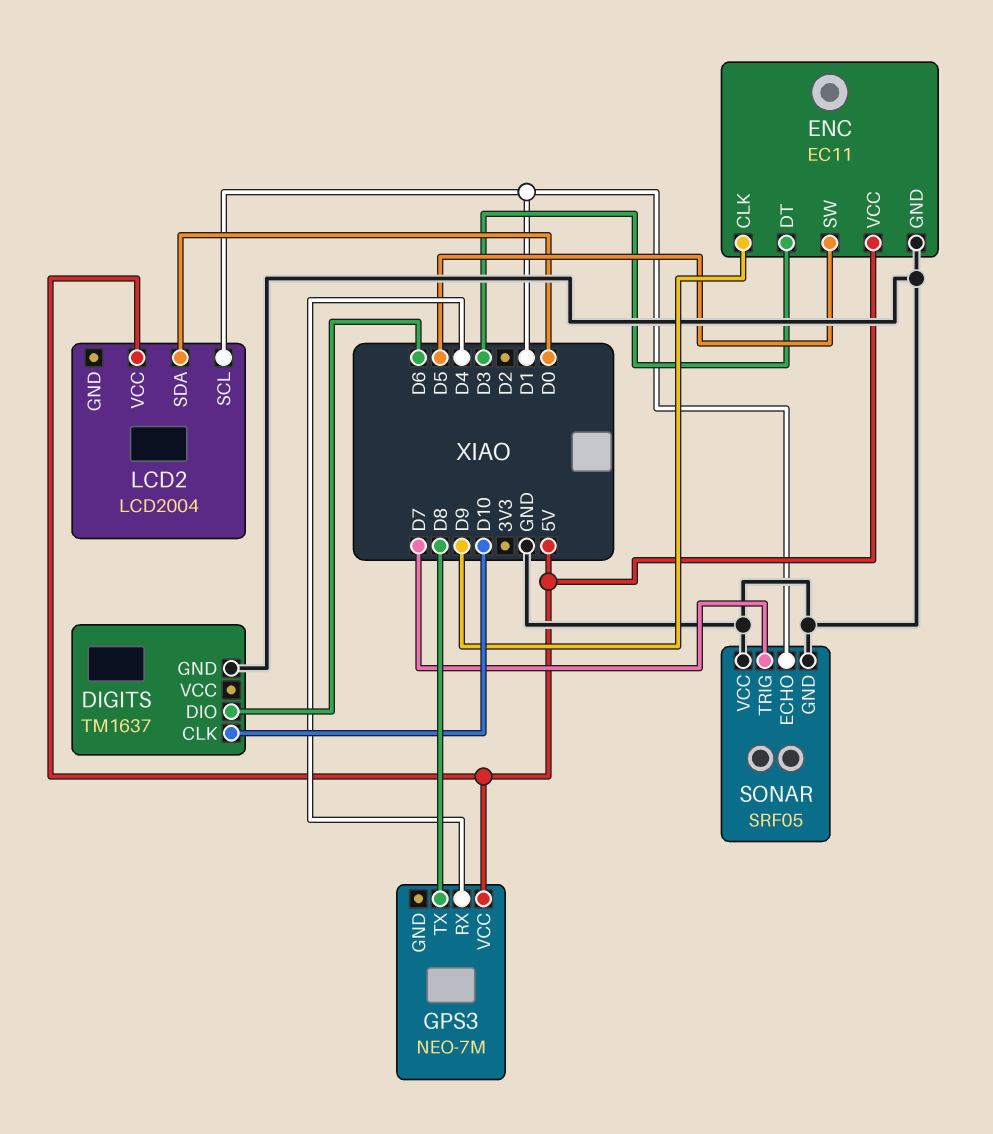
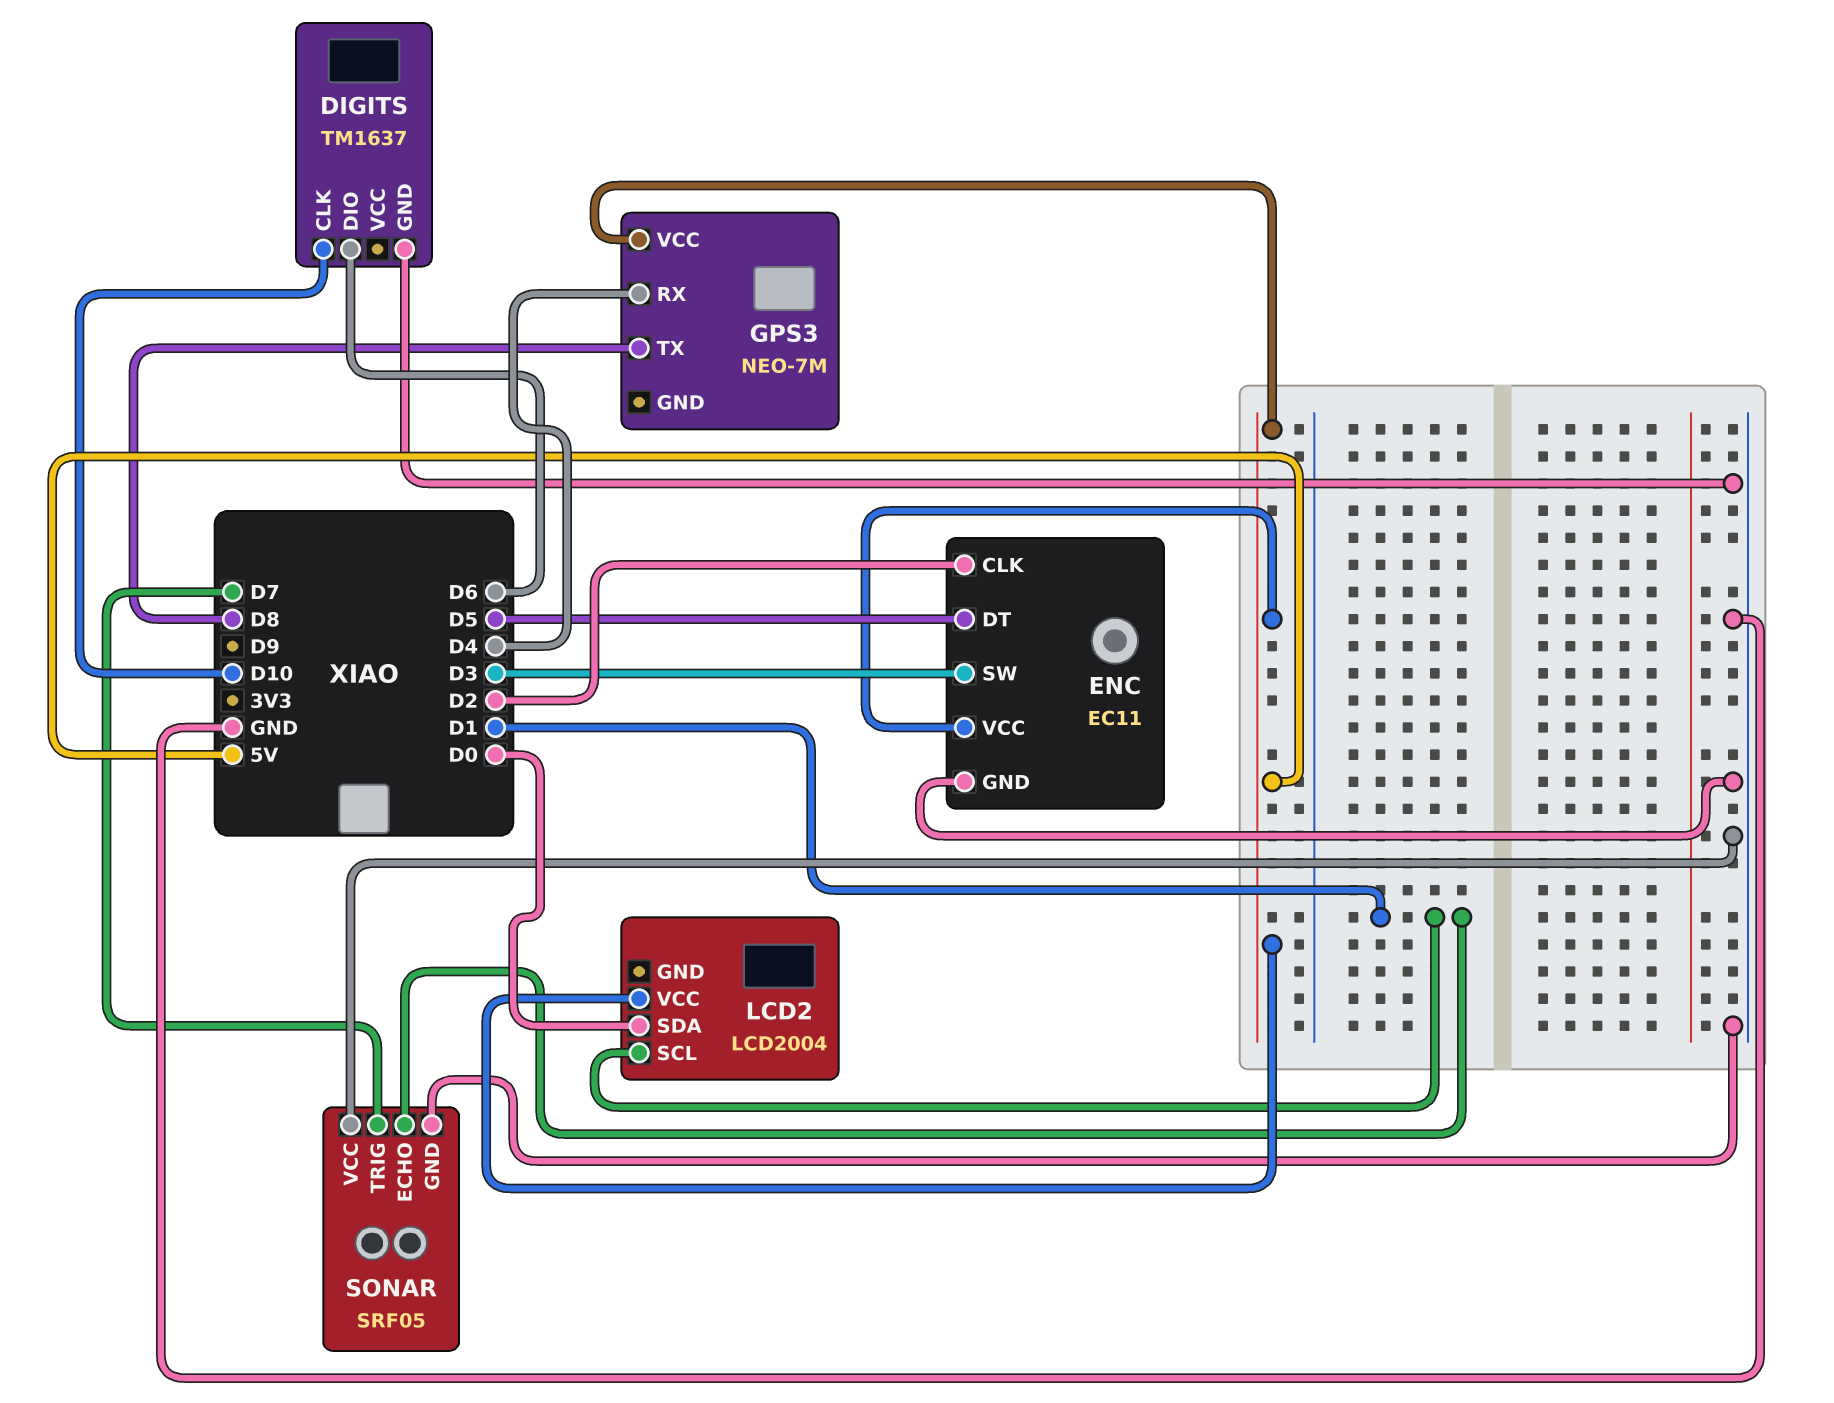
ENC pin CLK: D9 -> D2
ENC pin DT: D3 -> D5
ENC pin SW: D5 -> D3

